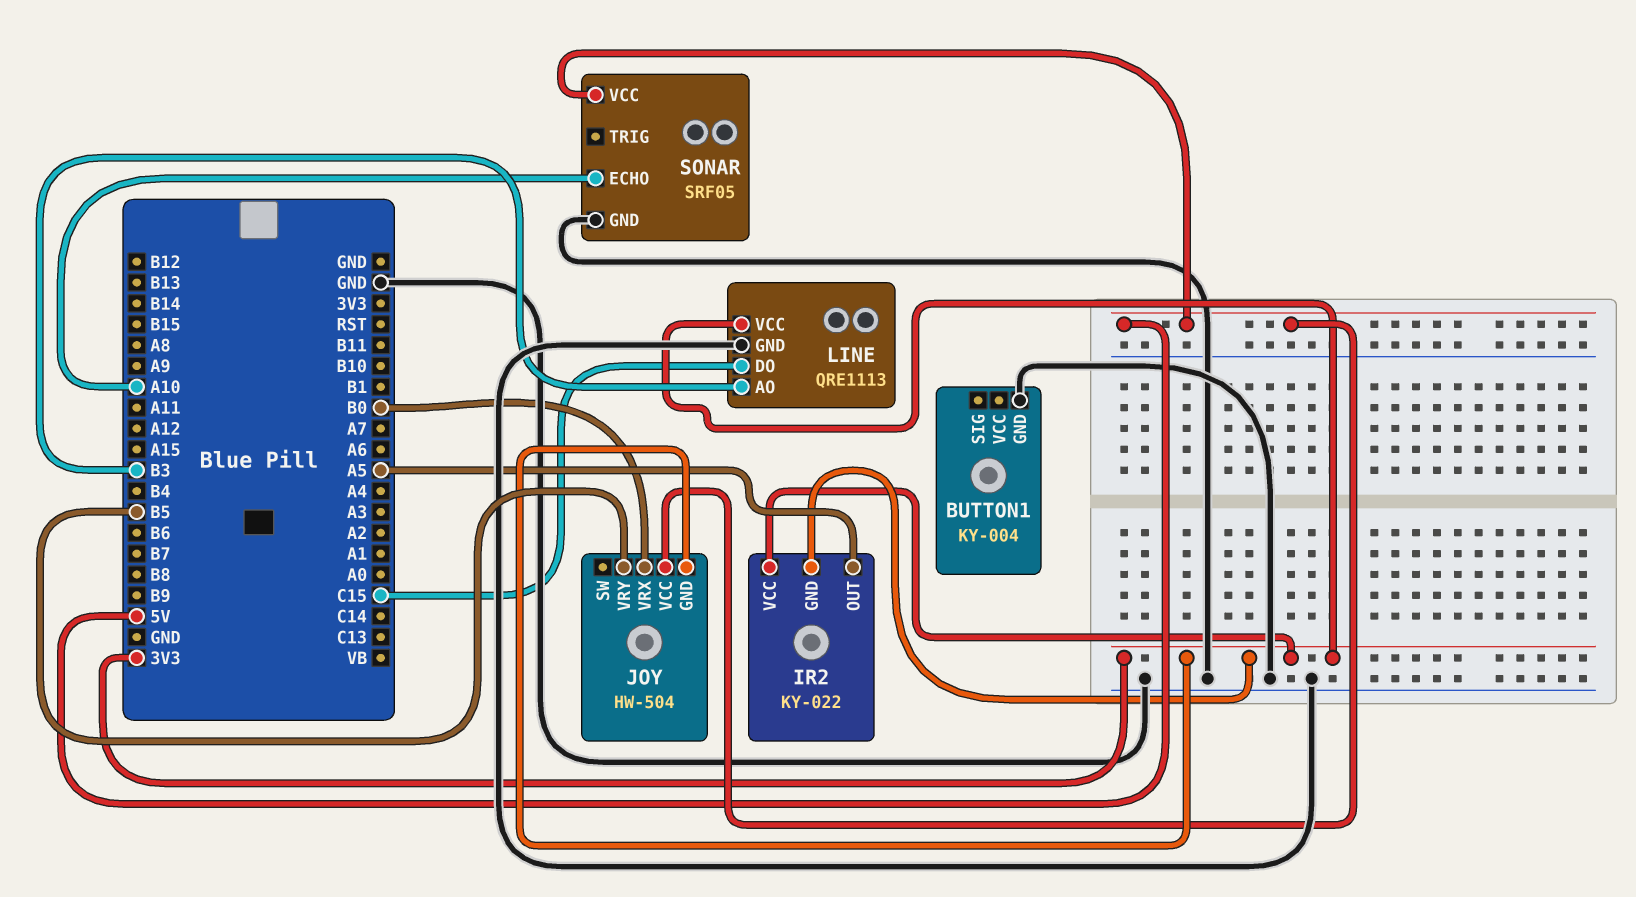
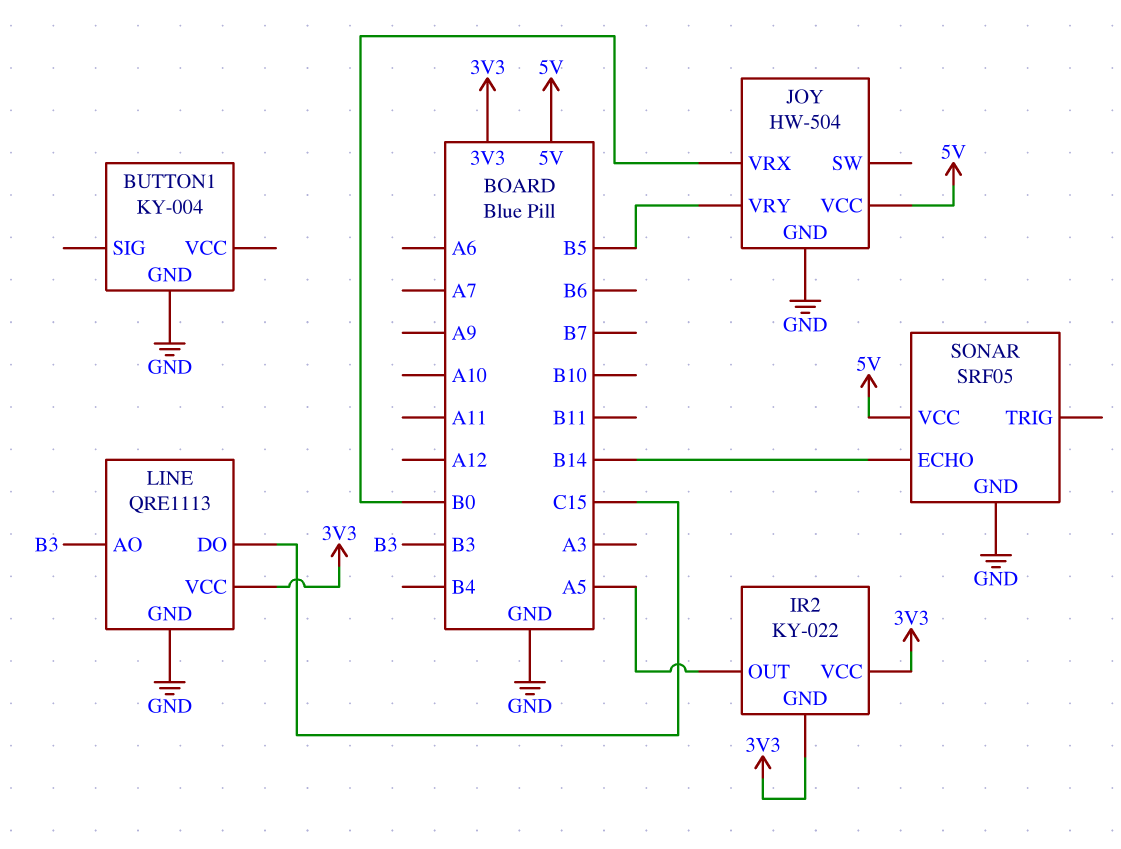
JOY pin GND: 3V3 -> GND
SONAR pin ECHO: A10 -> B14

